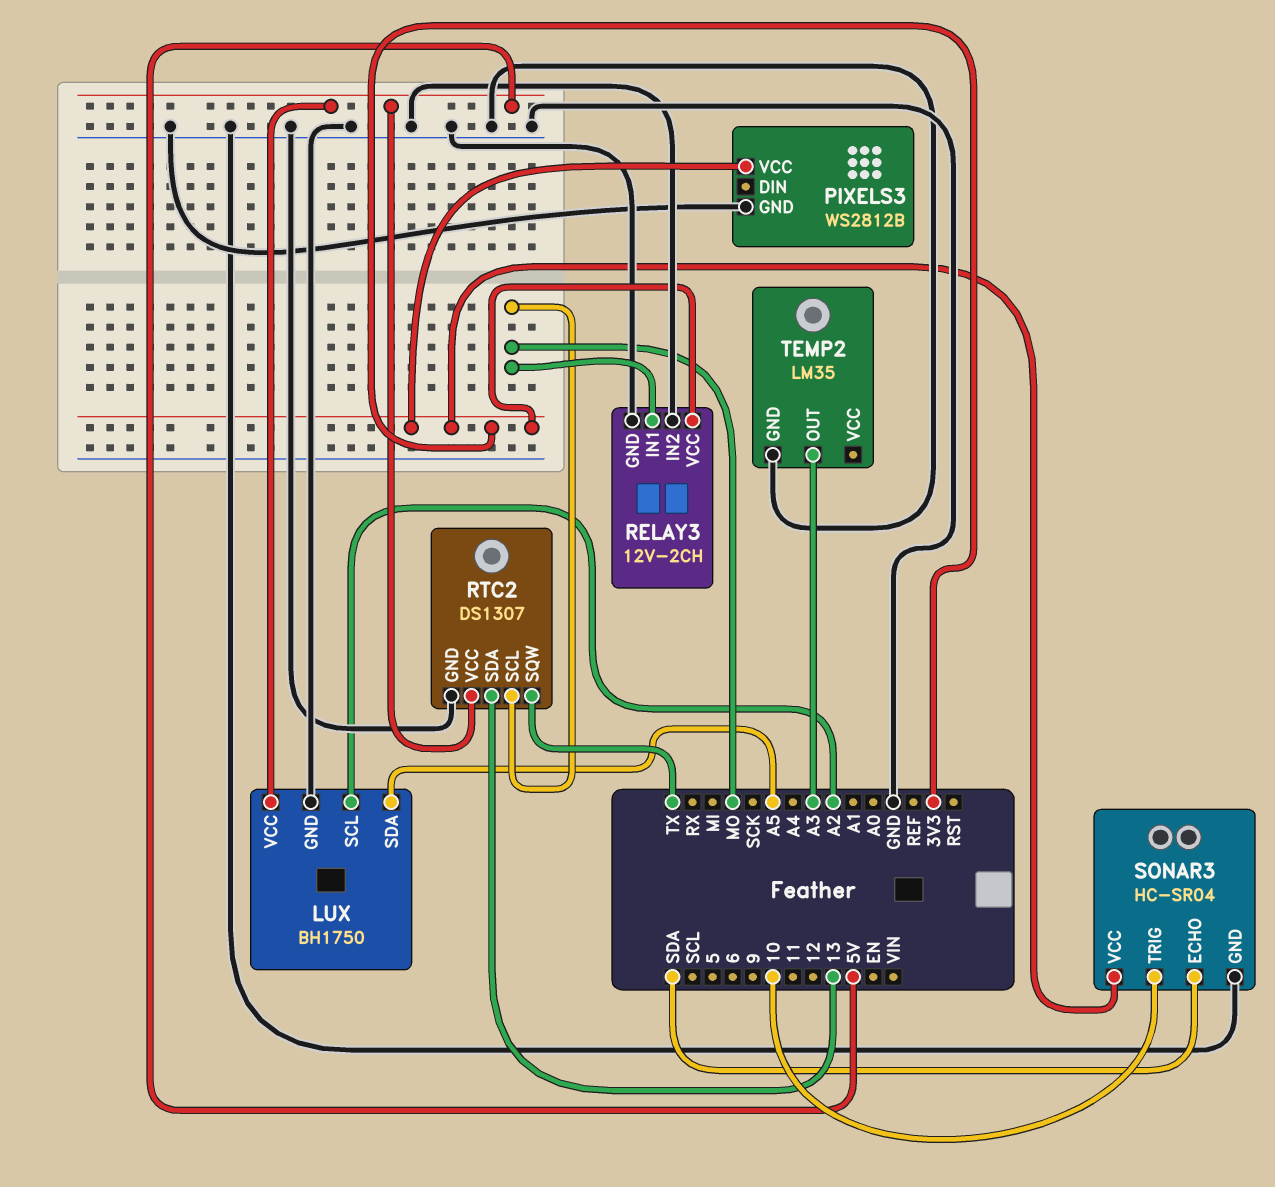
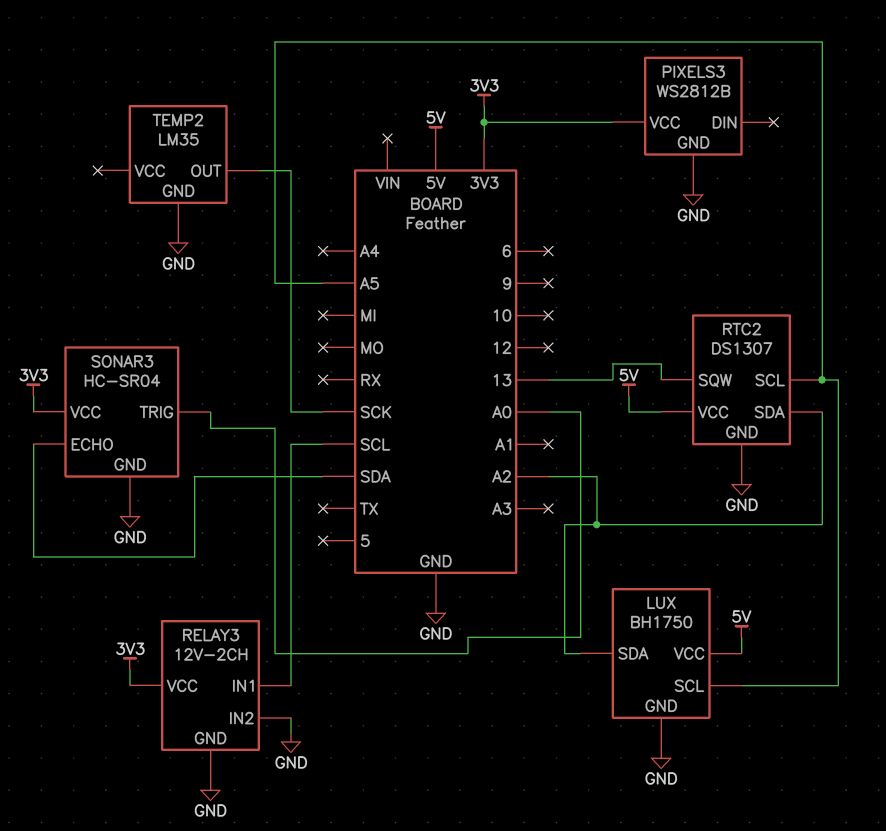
LUX pin SCL: A2 -> A5
LUX pin SDA: A5 -> A2
RELAY3 pin IN1: MO -> SCL
RTC2 pin SCL: MO -> A5
RTC2 pin SDA: 13 -> A2
RTC2 pin SQW: TX -> 13
SONAR3 pin TRIG: 10 -> A0
TEMP2 pin OUT: A3 -> SCK

